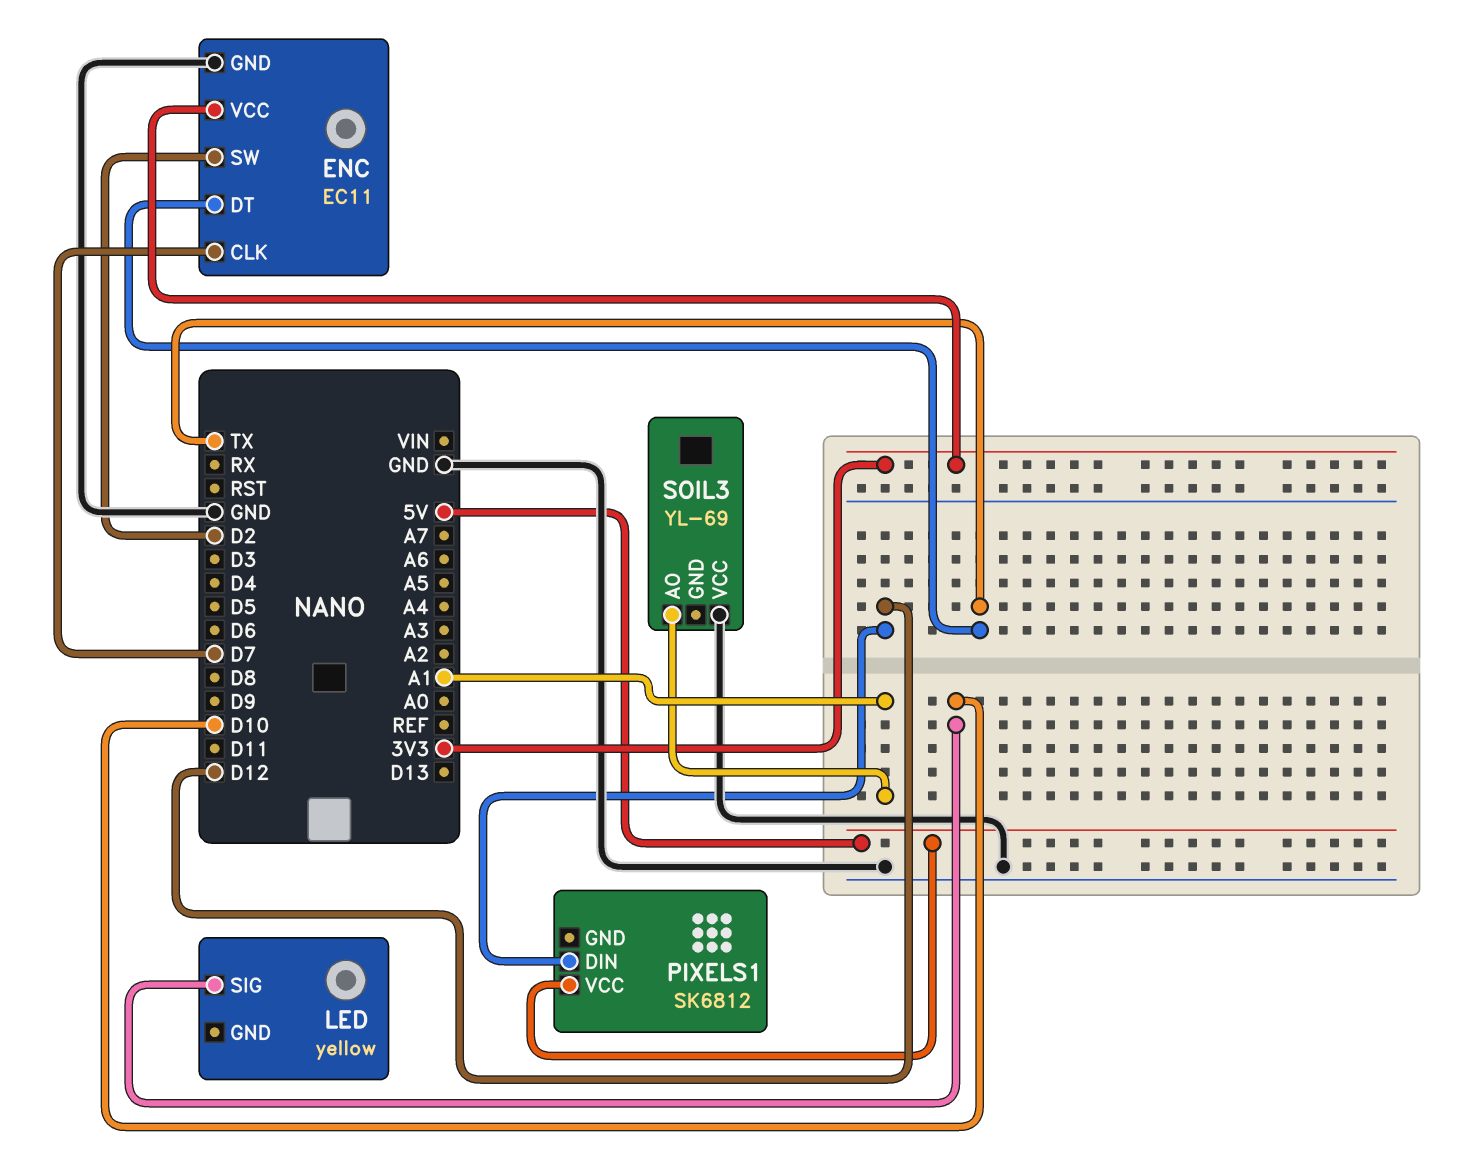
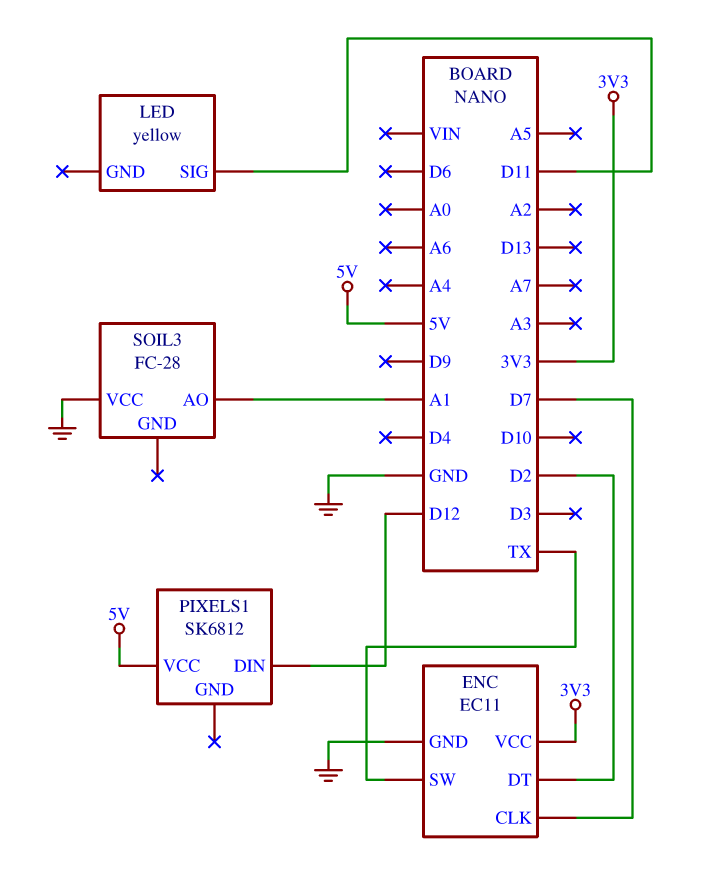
ENC pin DT: TX -> D2
ENC pin SW: D2 -> TX
LED pin SIG: D10 -> D11
SOIL3: YL-69 -> FC-28

